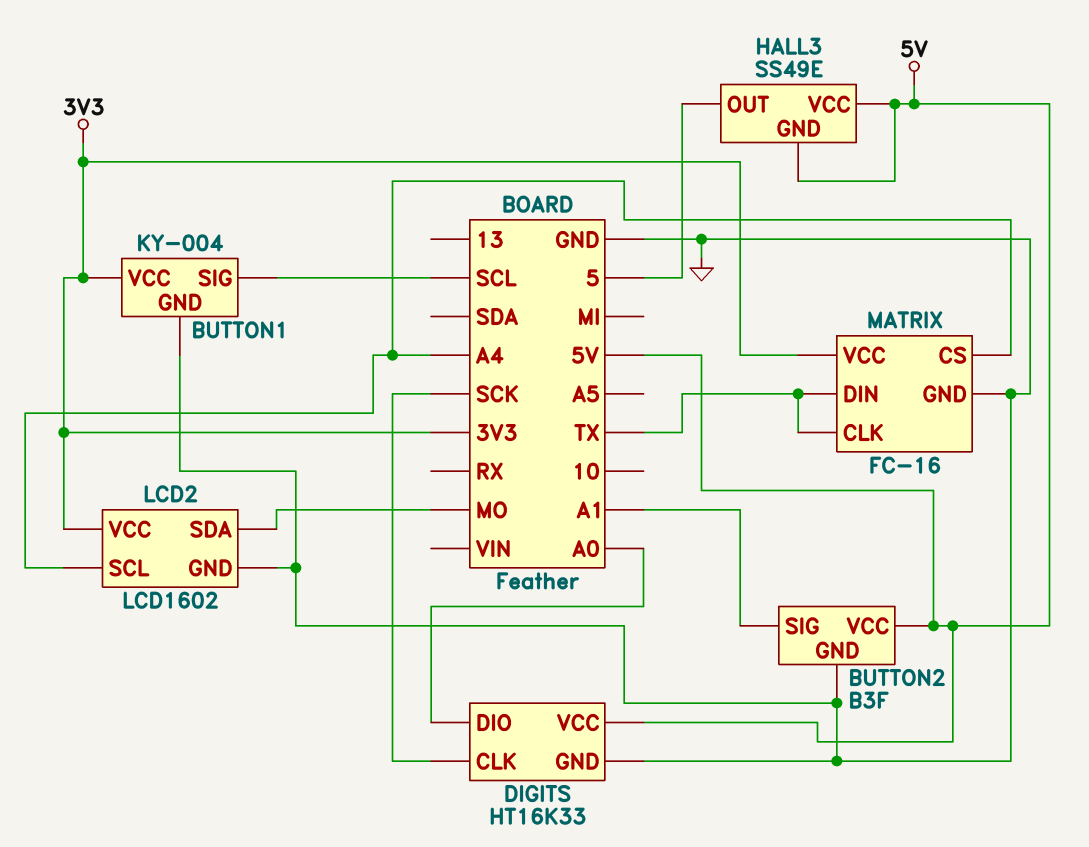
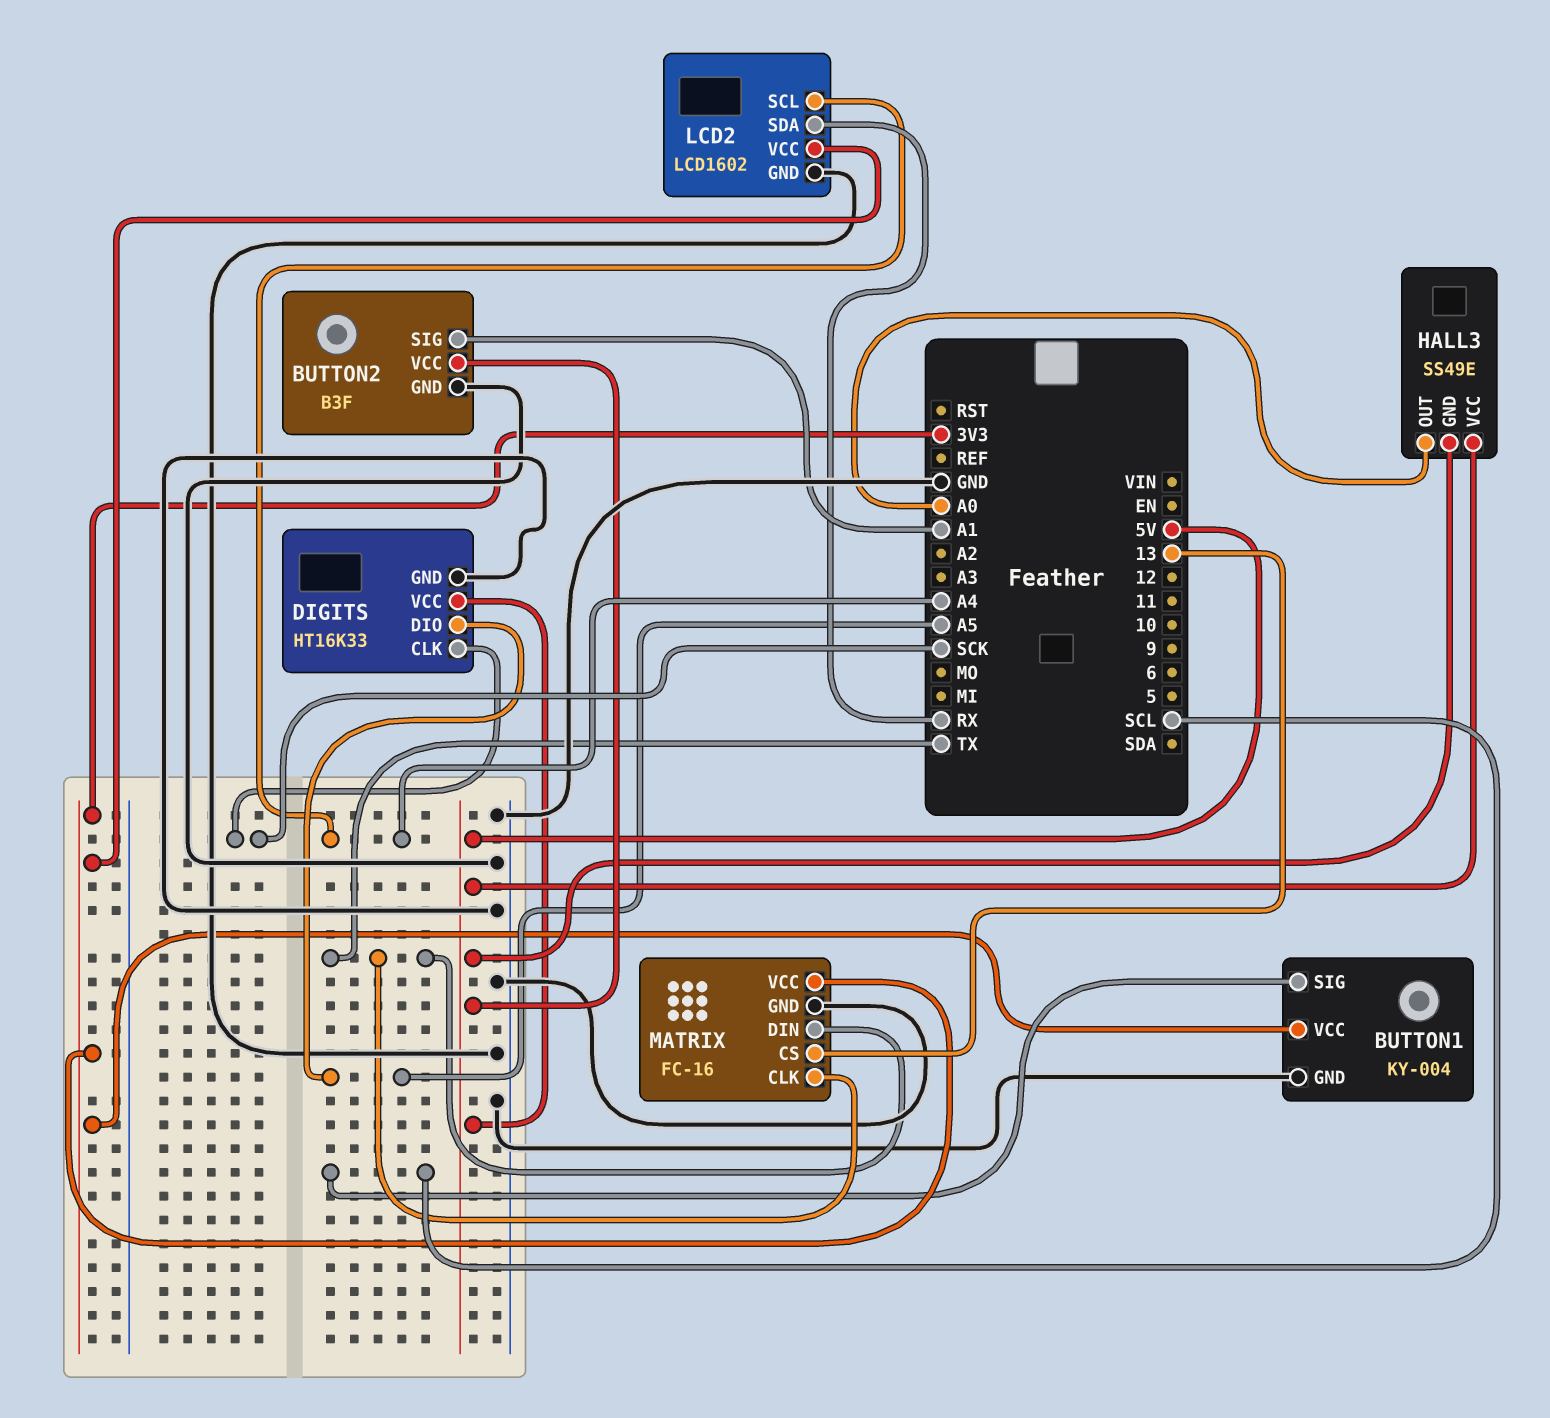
DIGITS pin DIO: A0 -> A5
HALL3 pin OUT: 5 -> A0
LCD2 pin SDA: MO -> RX
MATRIX pin CS: A4 -> 13

